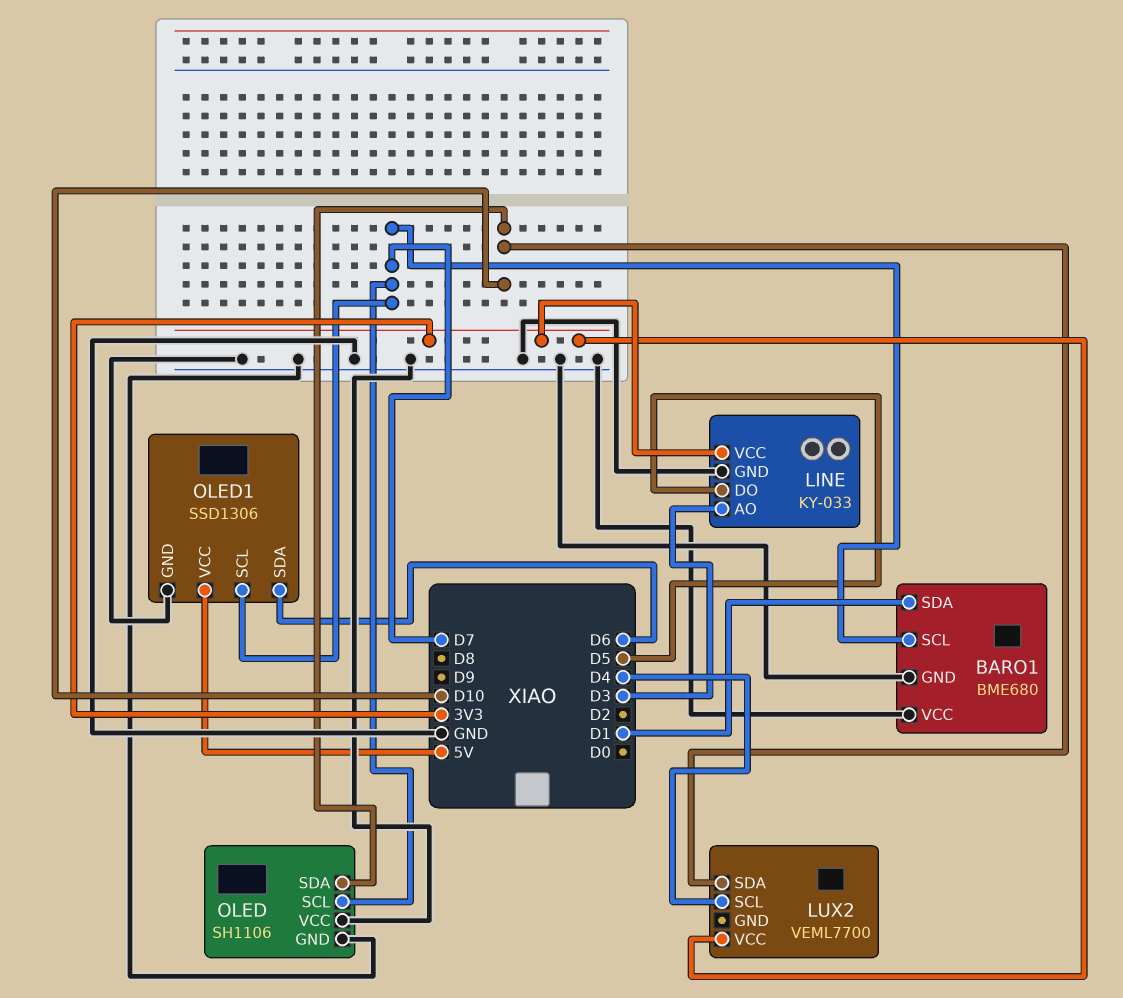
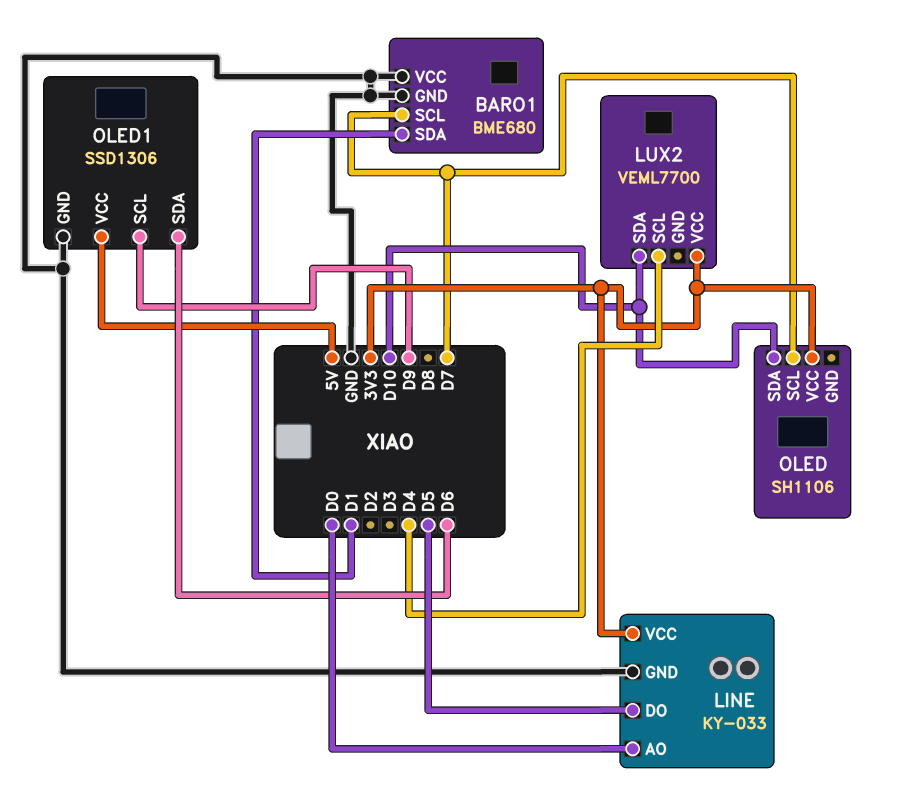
LINE pin AO: D3 -> D0
OLED pin GND: GND -> none
OLED pin VCC: GND -> 3V3
OLED1 pin SCL: D7 -> D9

